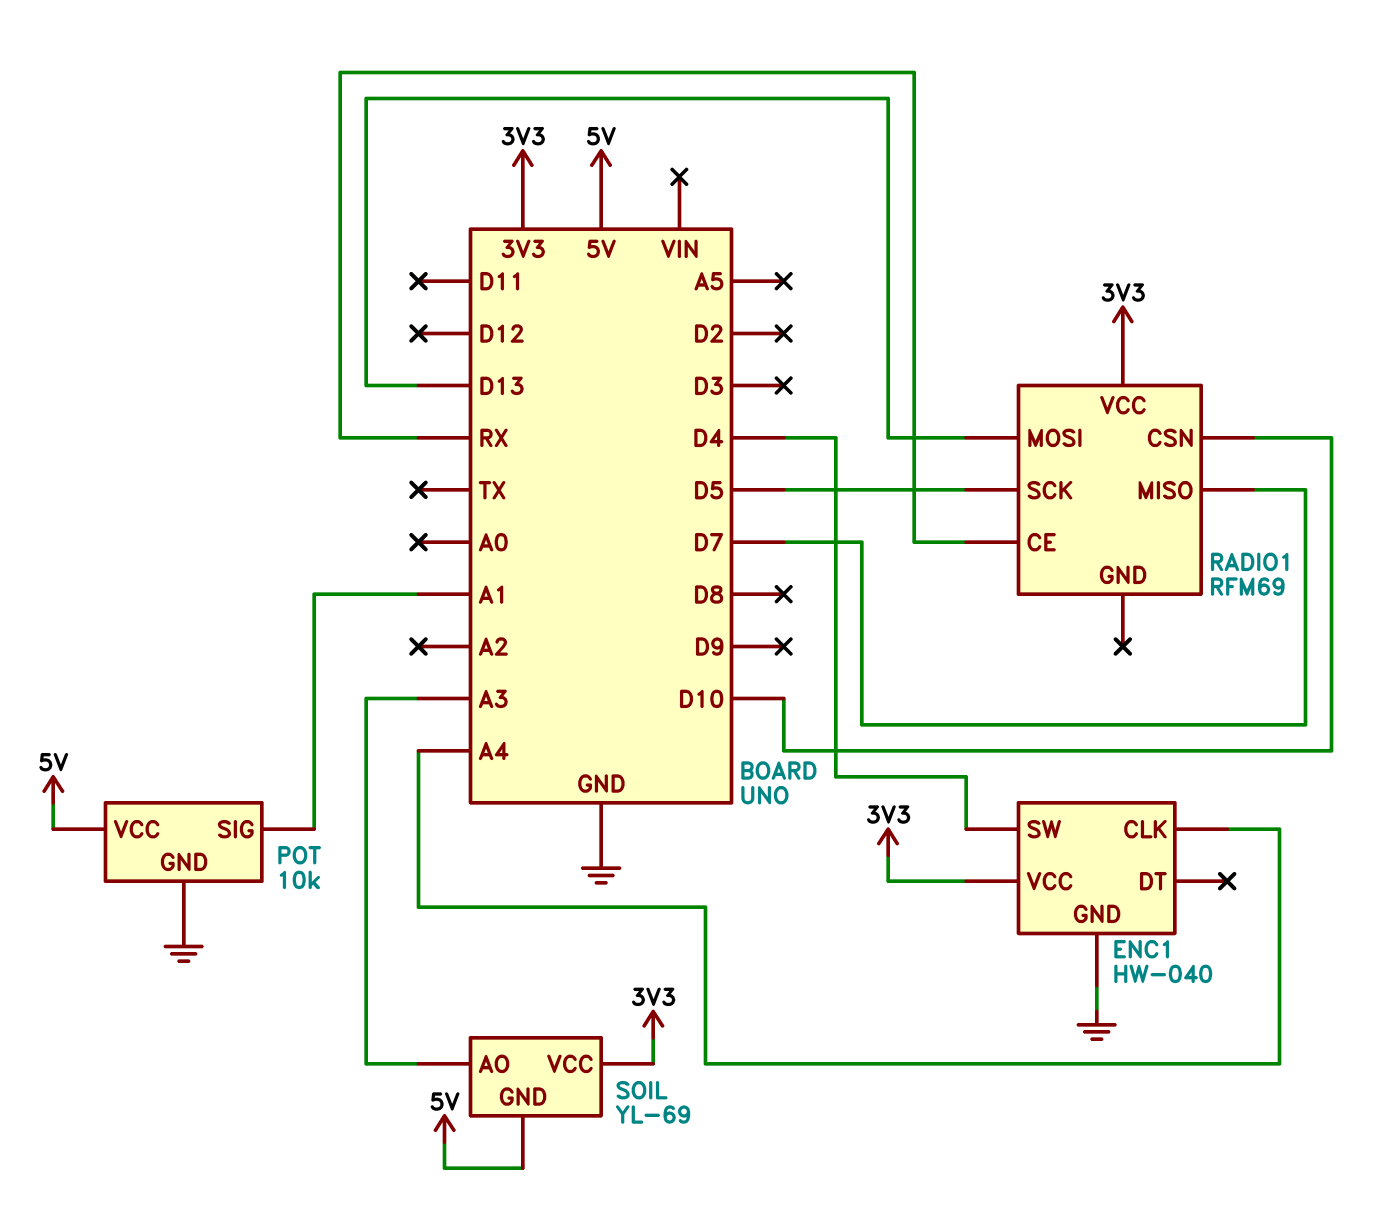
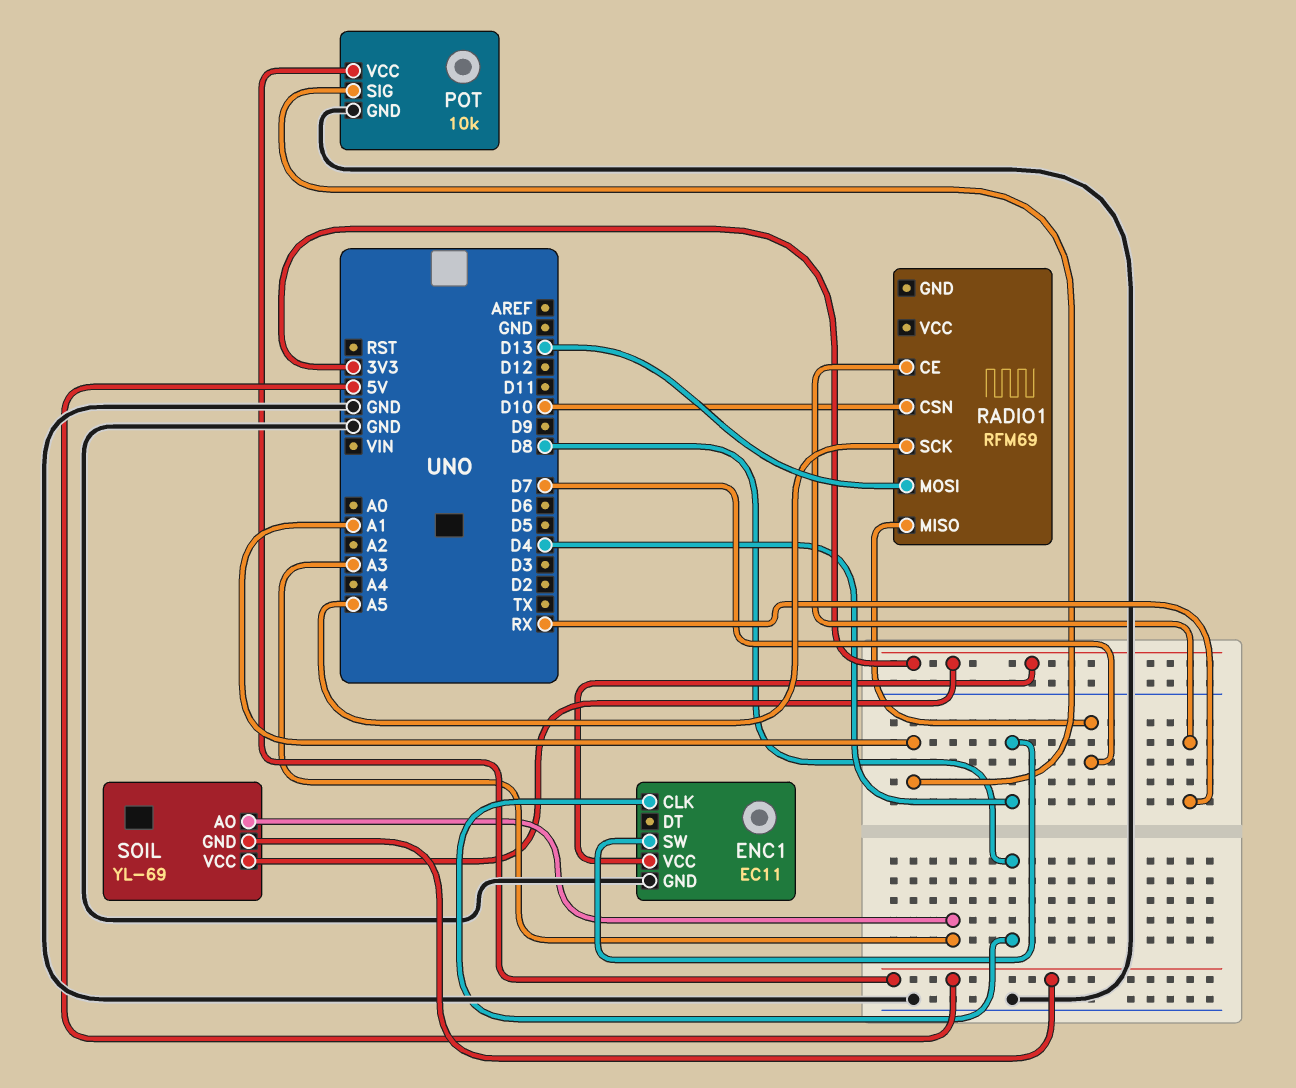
ENC1: HW-040 -> EC11
ENC1 pin CLK: A4 -> D8
RADIO1 pin SCK: D5 -> A5
RADIO1 pin VCC: 3V3 -> none

